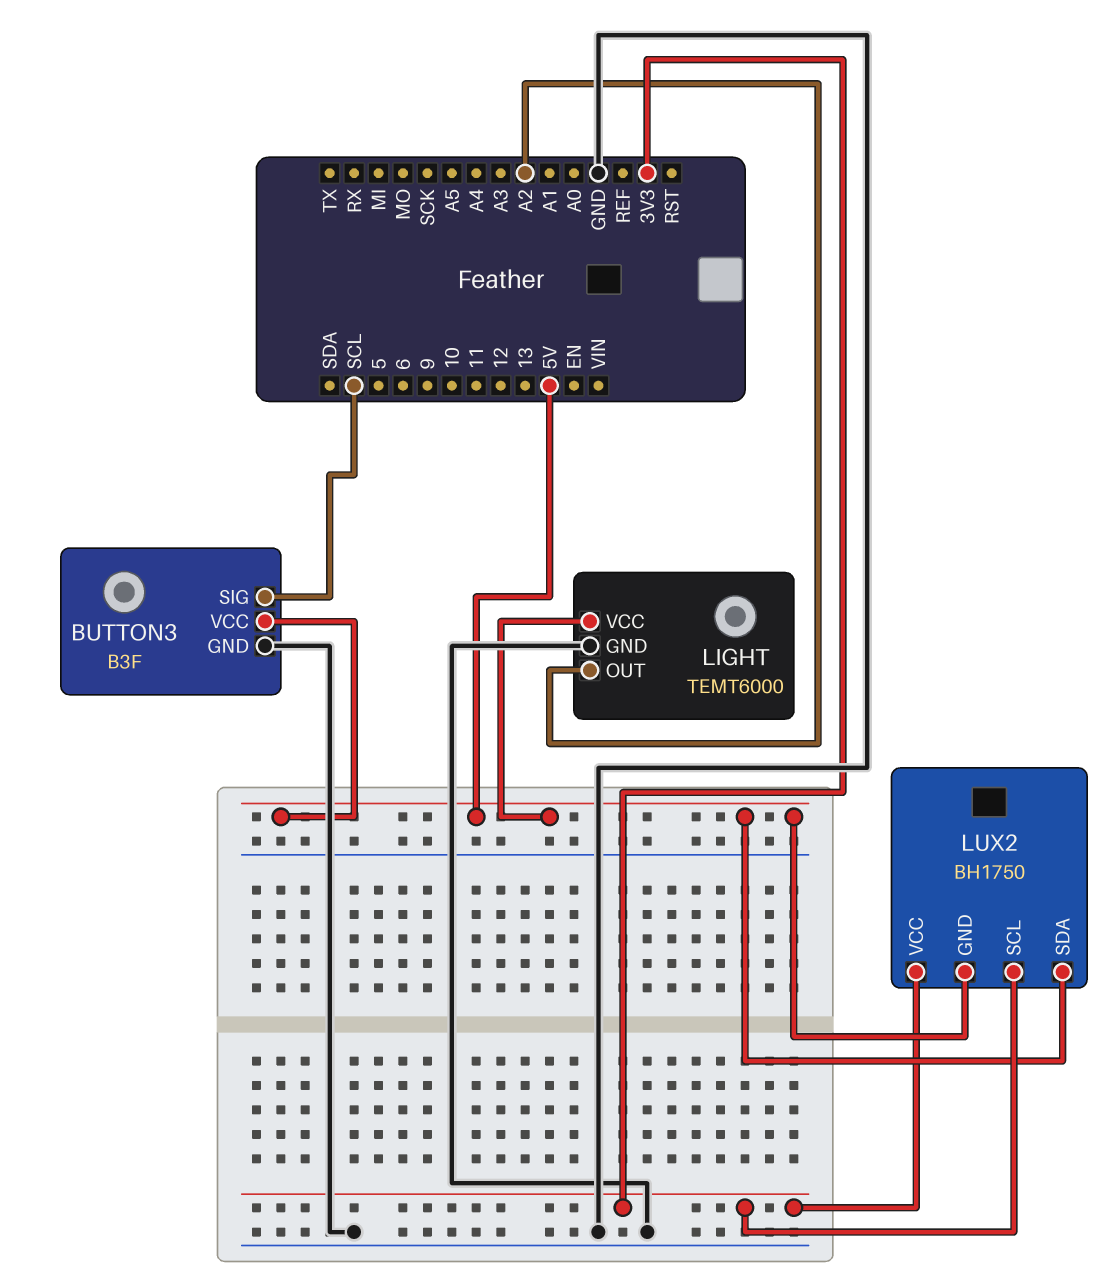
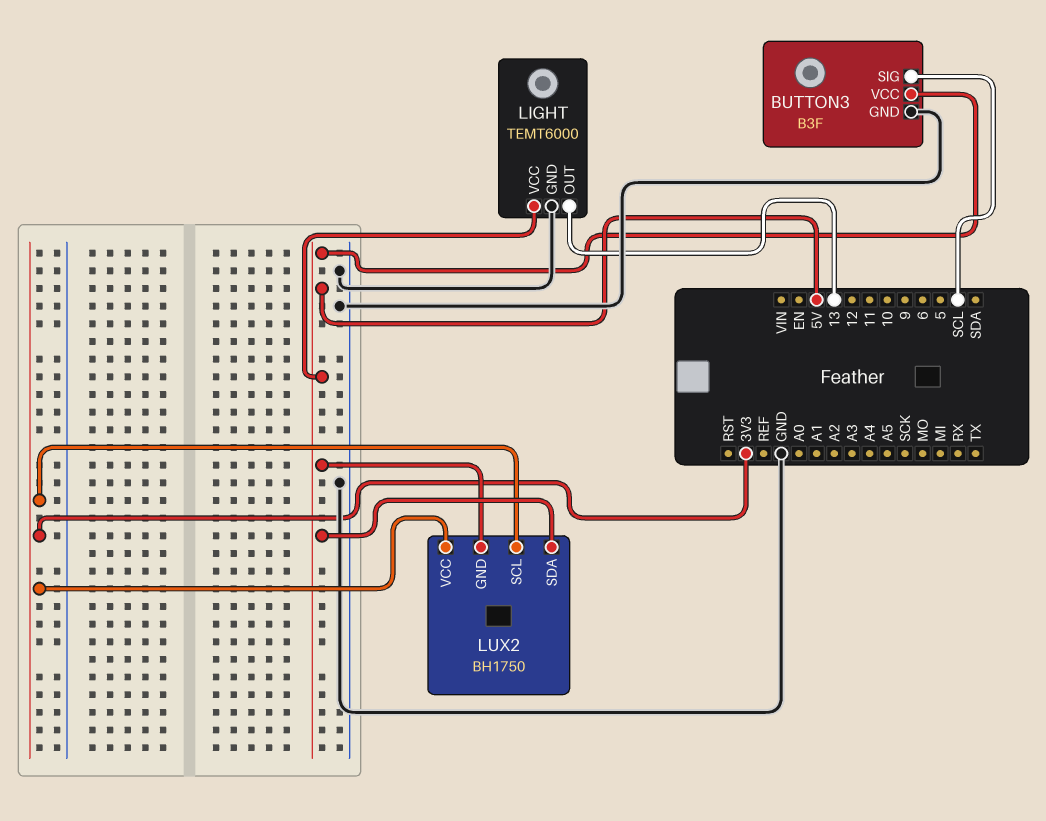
LIGHT pin OUT: A2 -> 13

